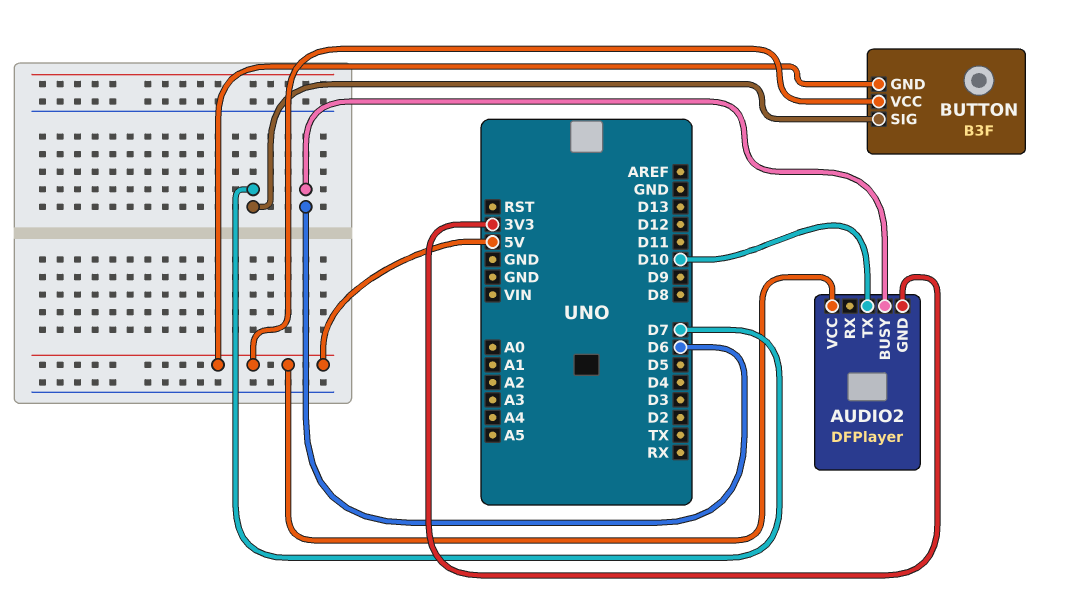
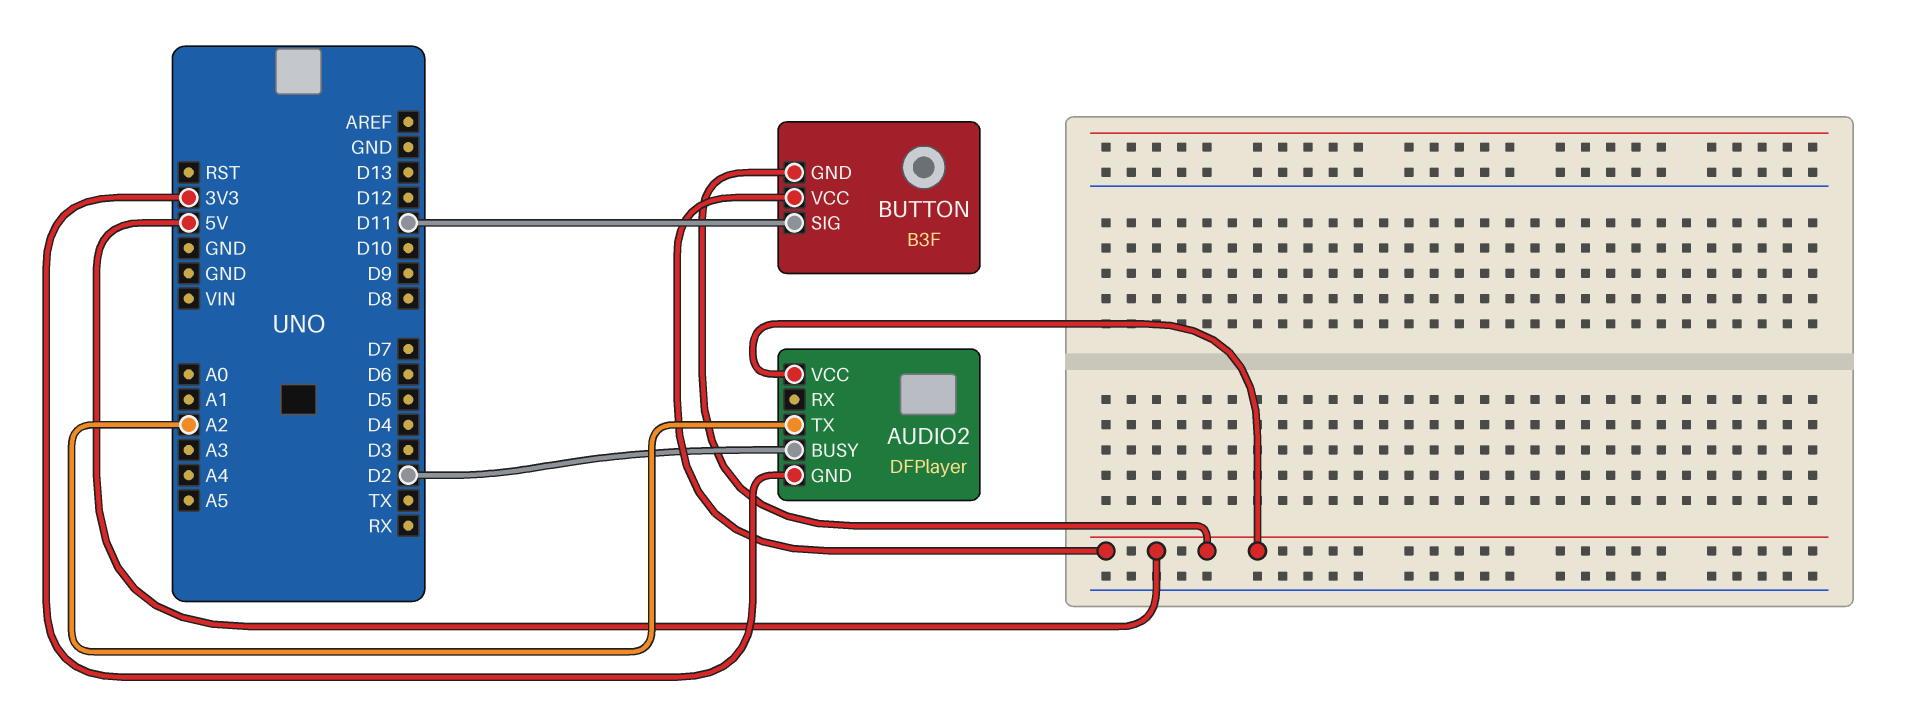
AUDIO2 pin BUSY: D6 -> D2
AUDIO2 pin TX: D10 -> A2
BUTTON pin SIG: D7 -> D11

